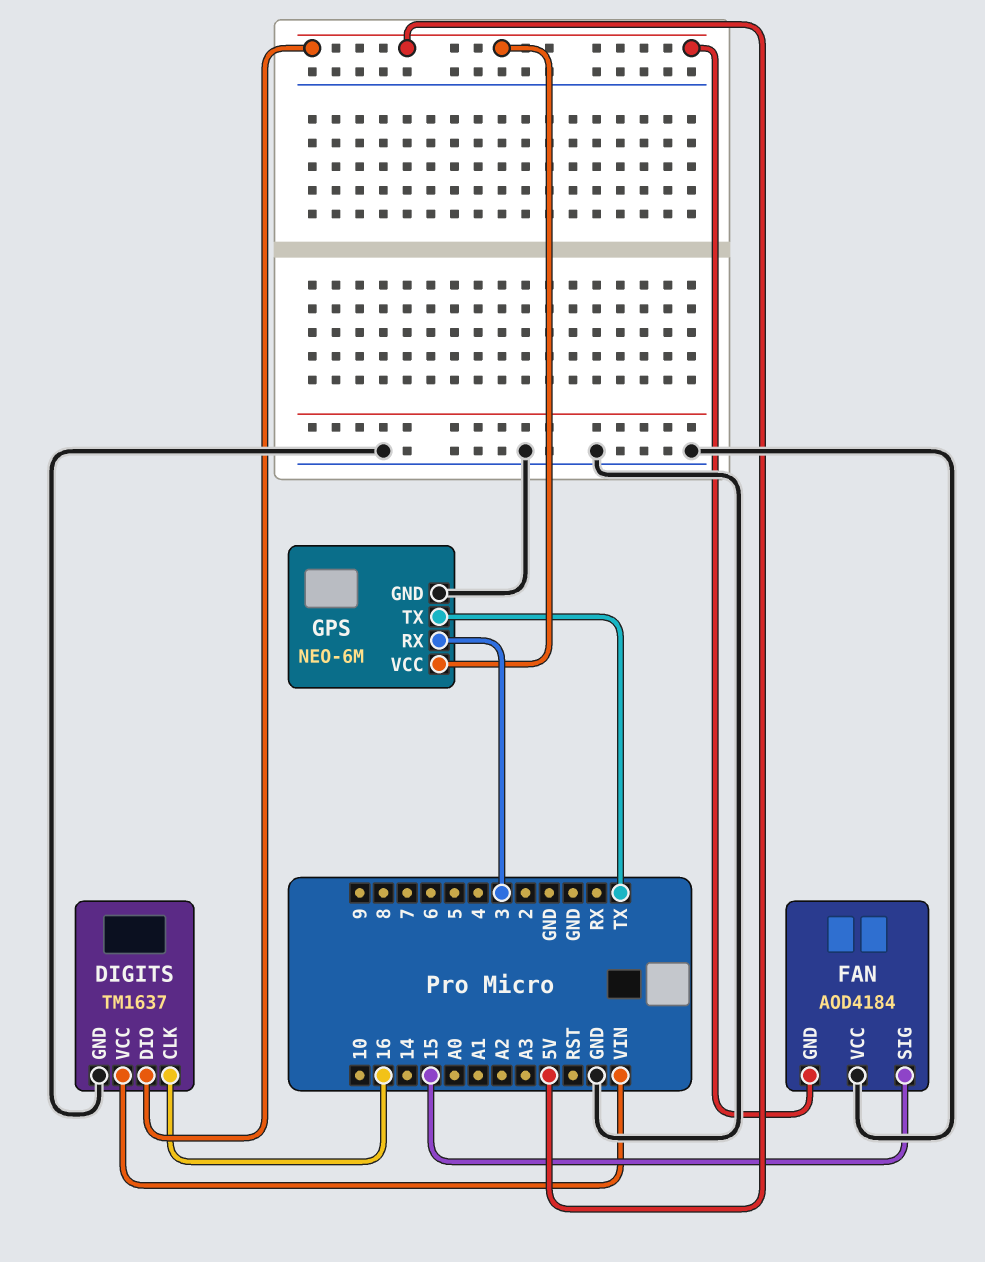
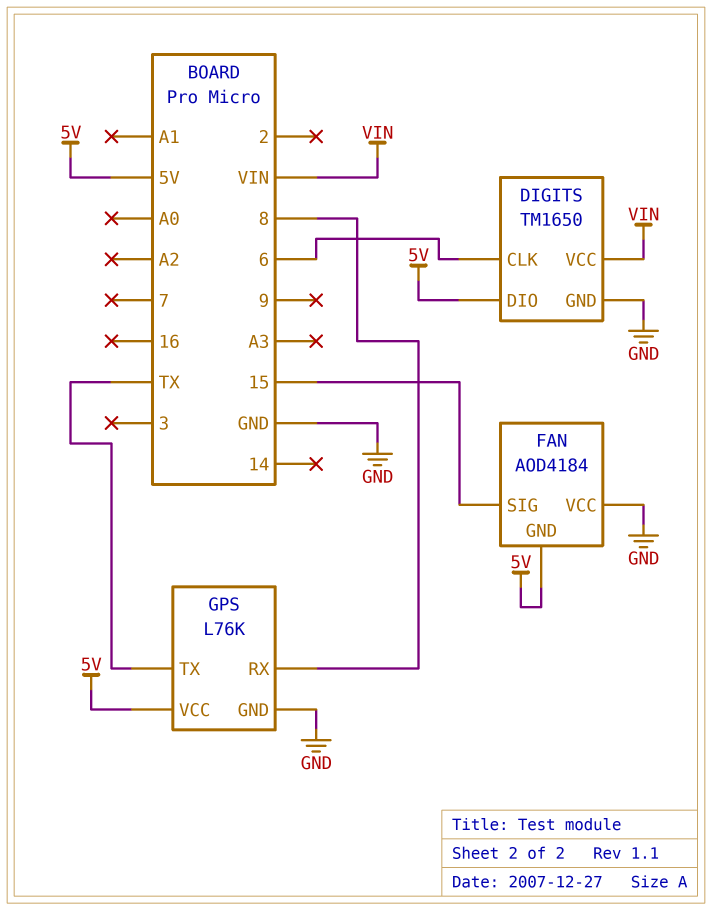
DIGITS: TM1637 -> TM1650
DIGITS pin CLK: 16 -> 6
GPS: NEO-6M -> L76K
GPS pin RX: 3 -> 8

